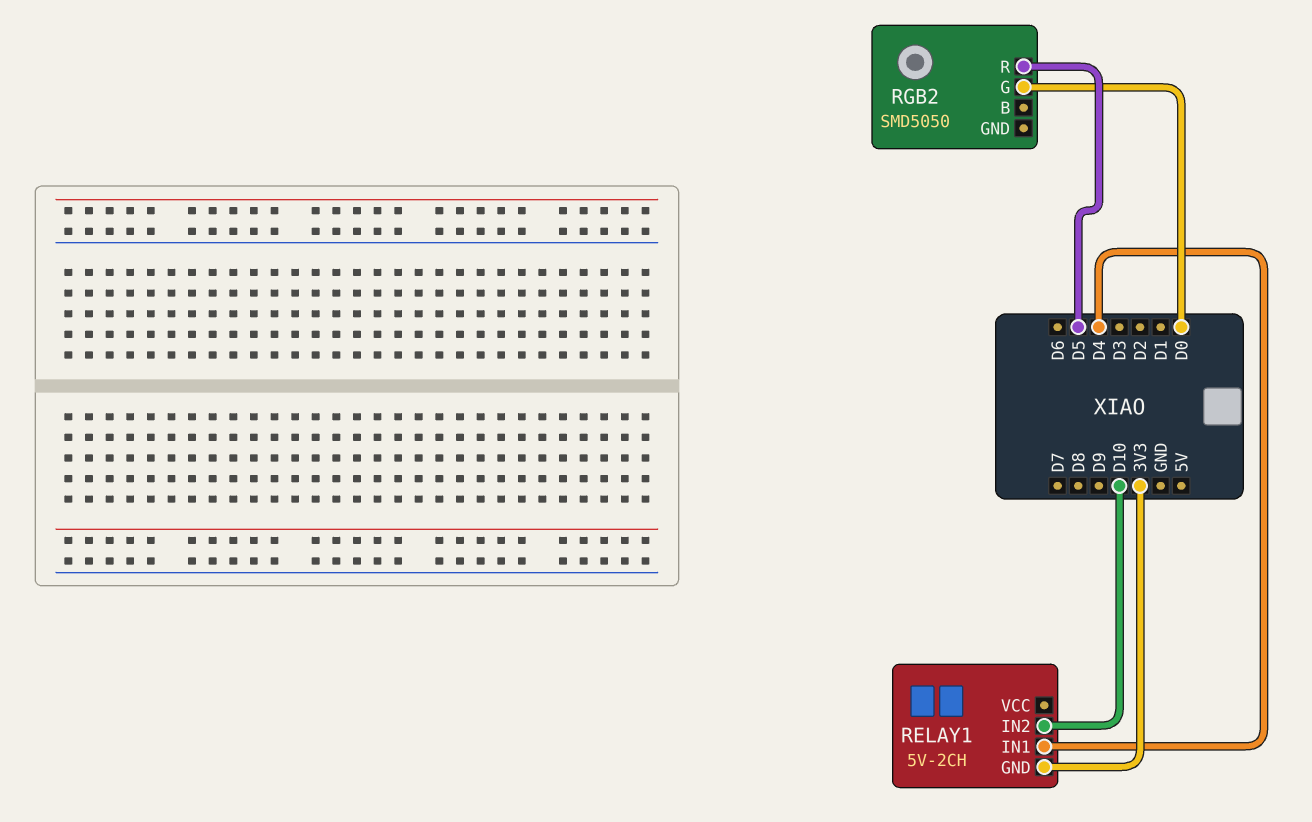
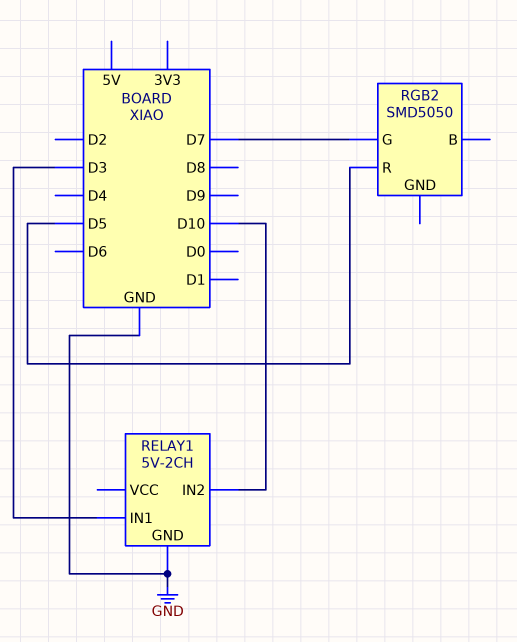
RELAY1 pin GND: 3V3 -> GND
RELAY1 pin IN1: D4 -> D3
RGB2 pin G: D0 -> D7

